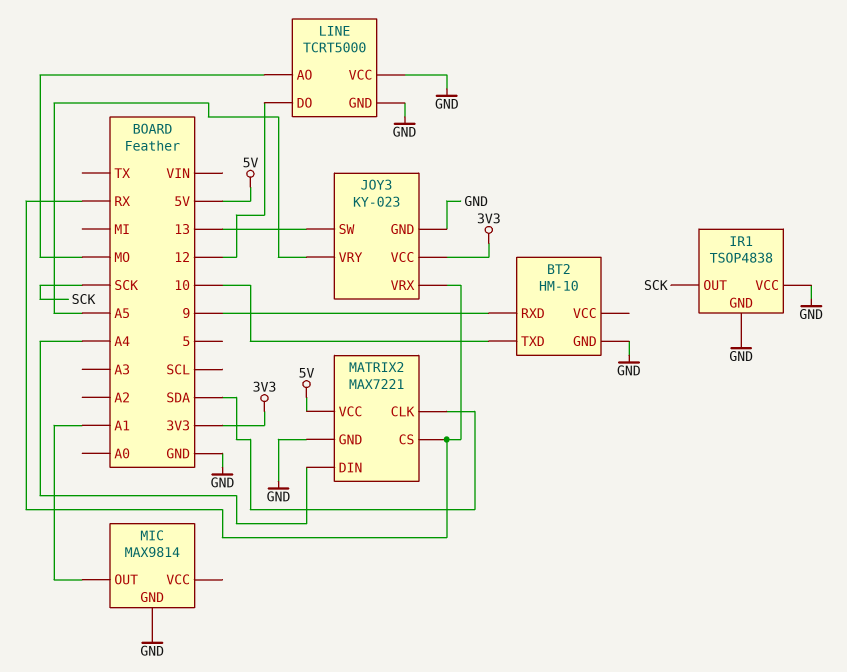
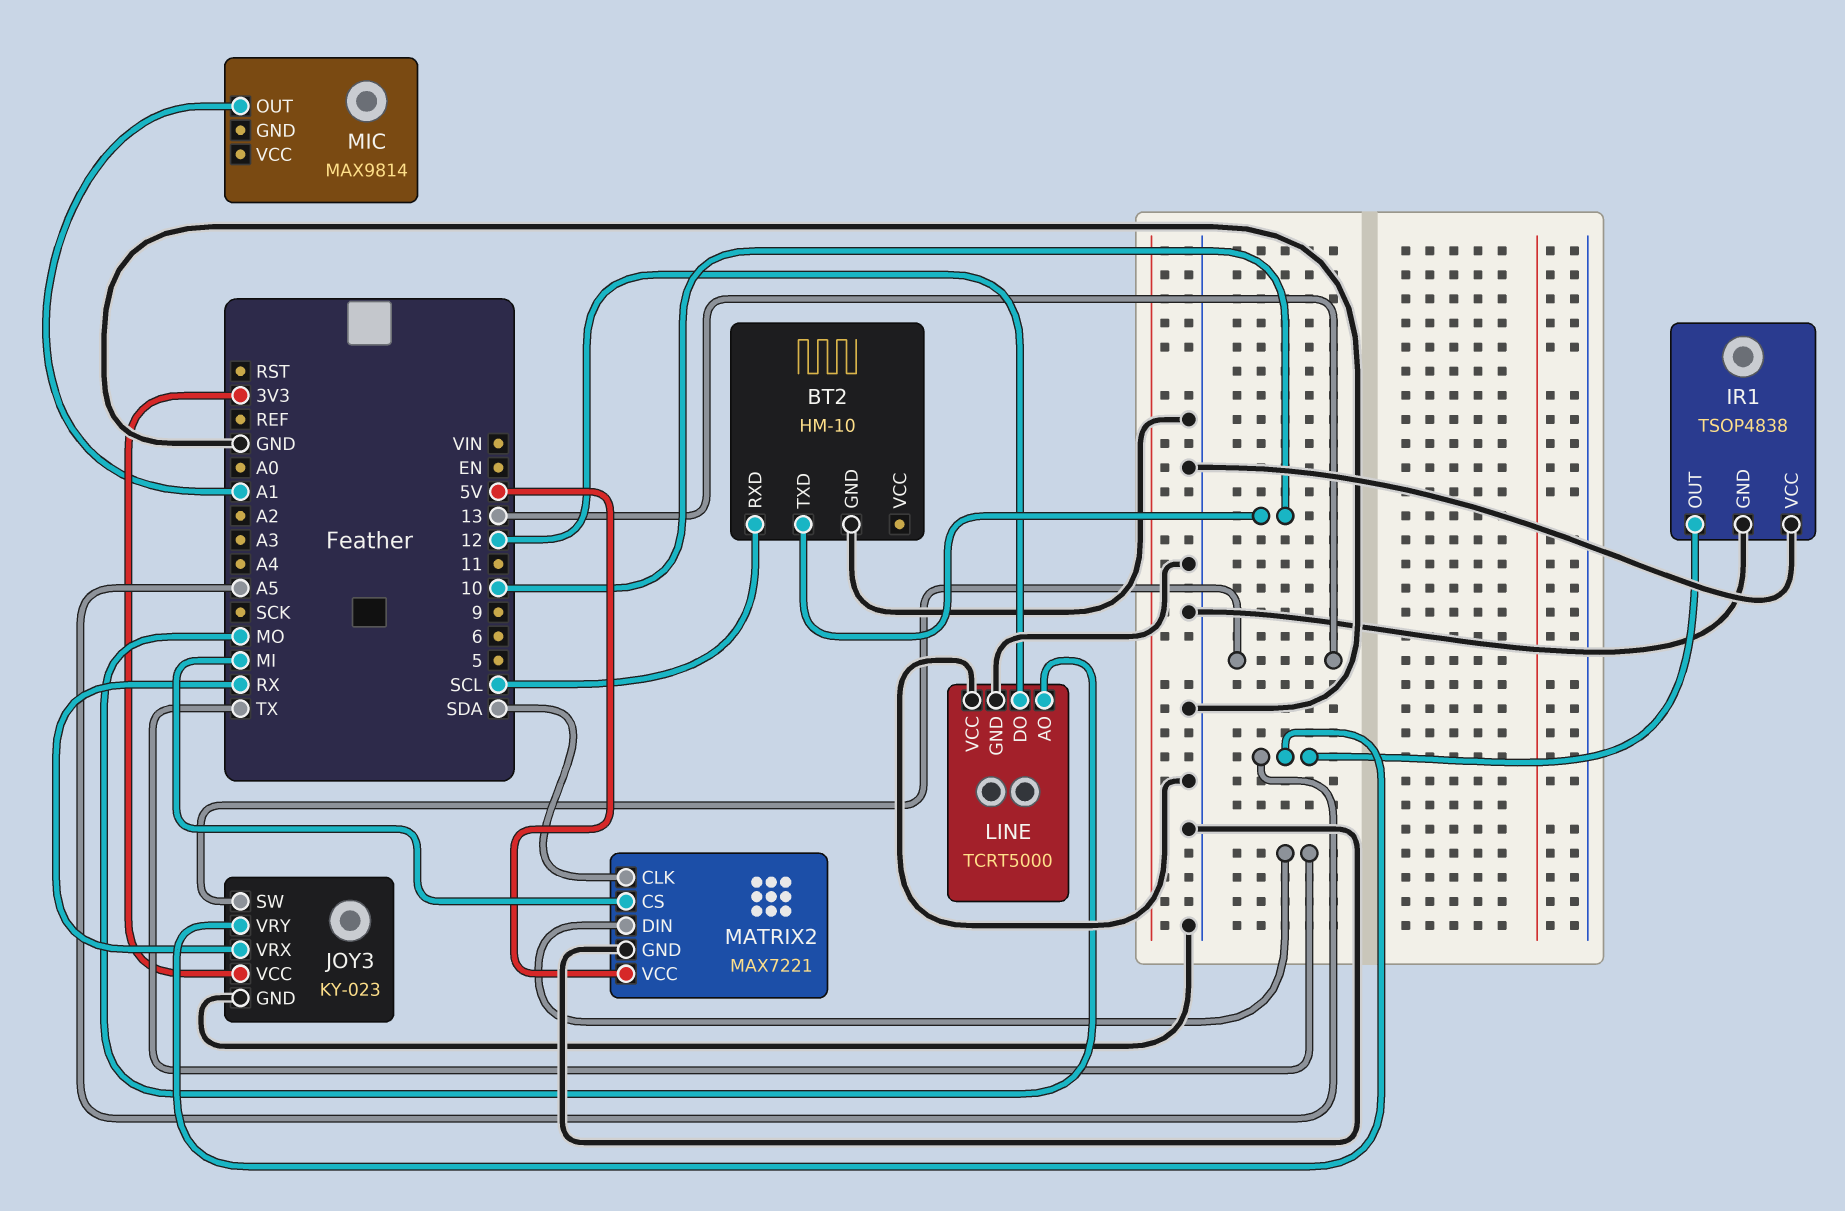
BT2 pin RXD: 9 -> SCL
IR1 pin OUT: SCK -> A5
MATRIX2 pin CS: RX -> MI
MATRIX2 pin DIN: A4 -> TX
MIC pin GND: GND -> none

